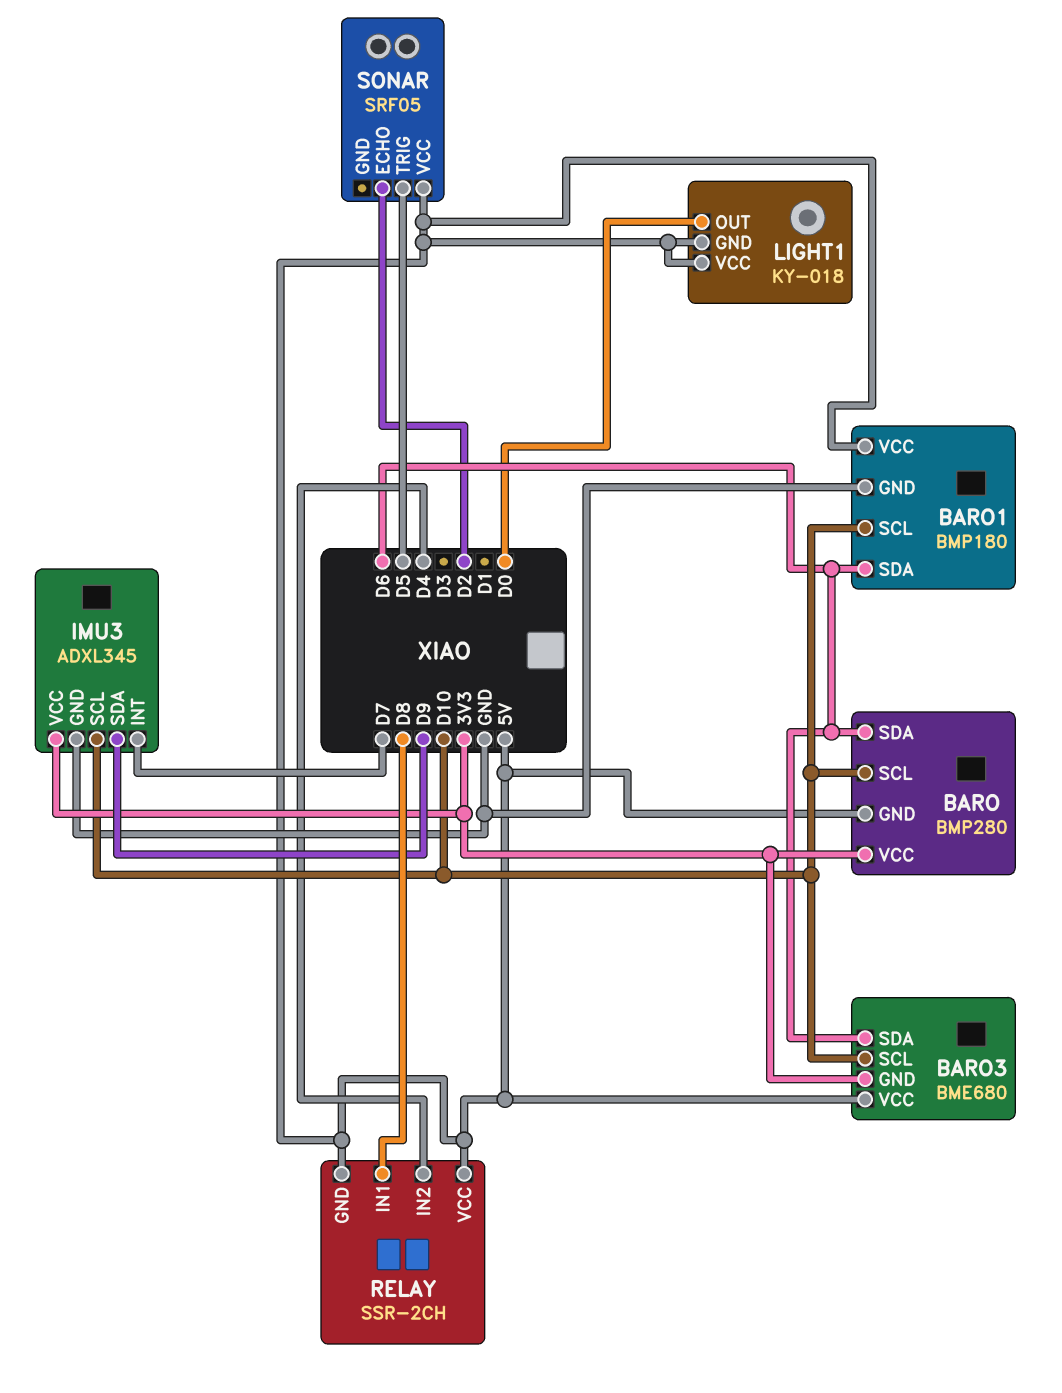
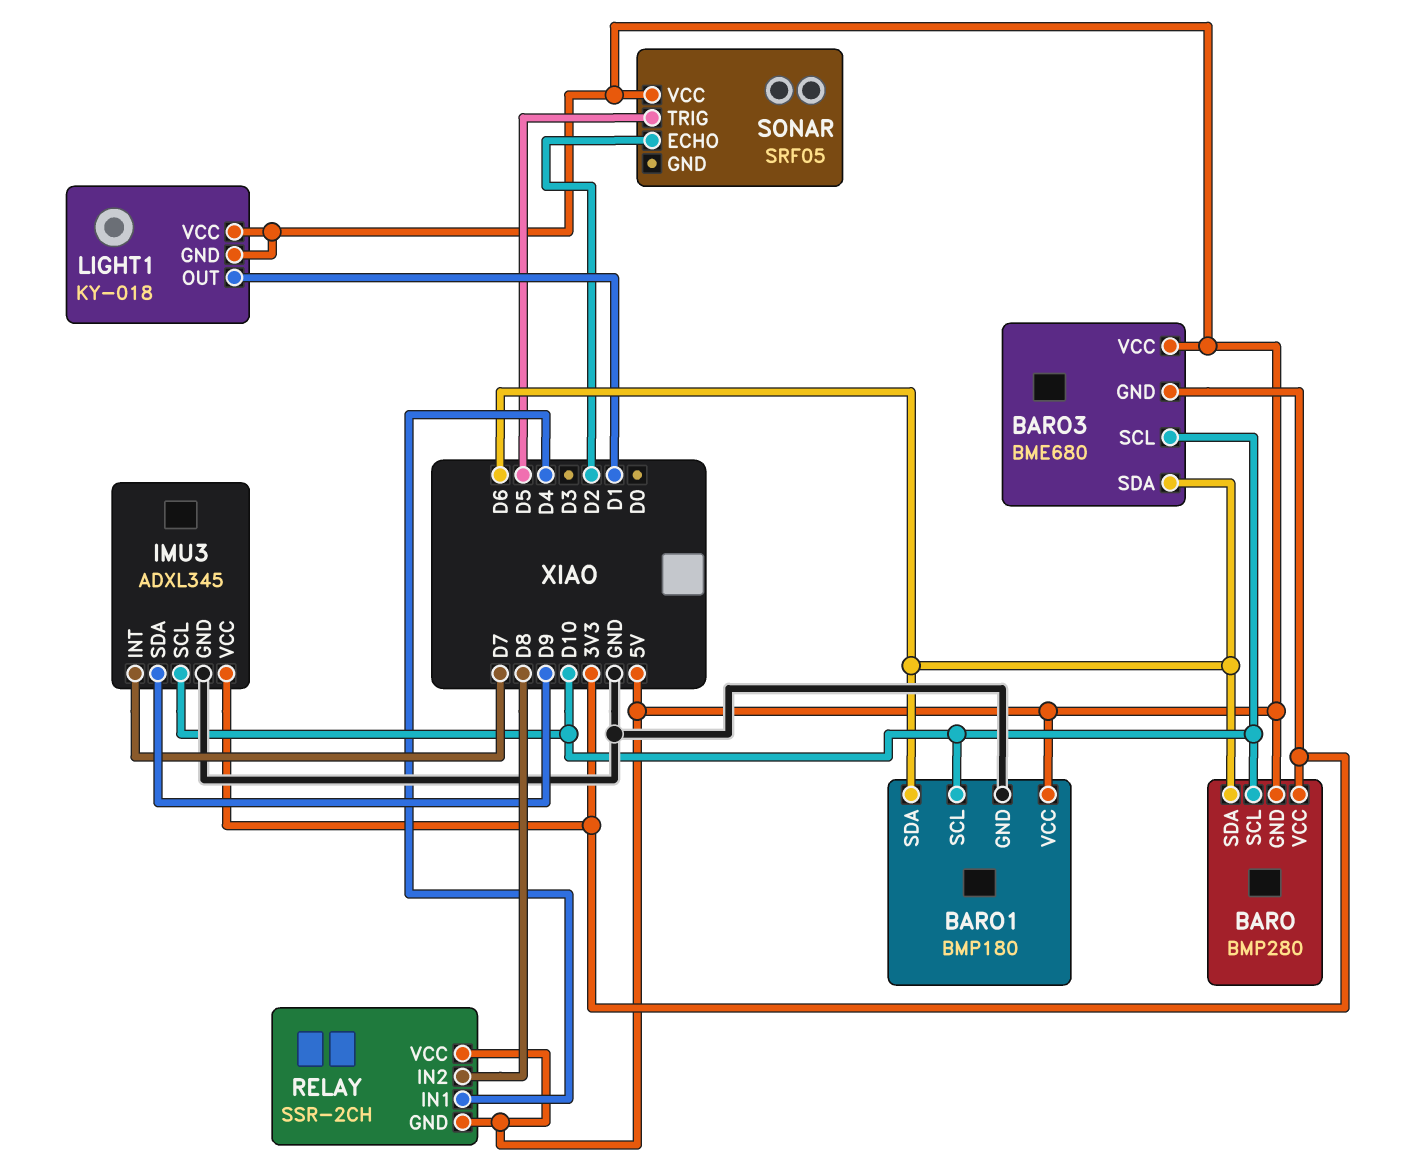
LIGHT1 pin OUT: D0 -> D1
RELAY pin IN1: D8 -> D4
RELAY pin IN2: D4 -> D8

